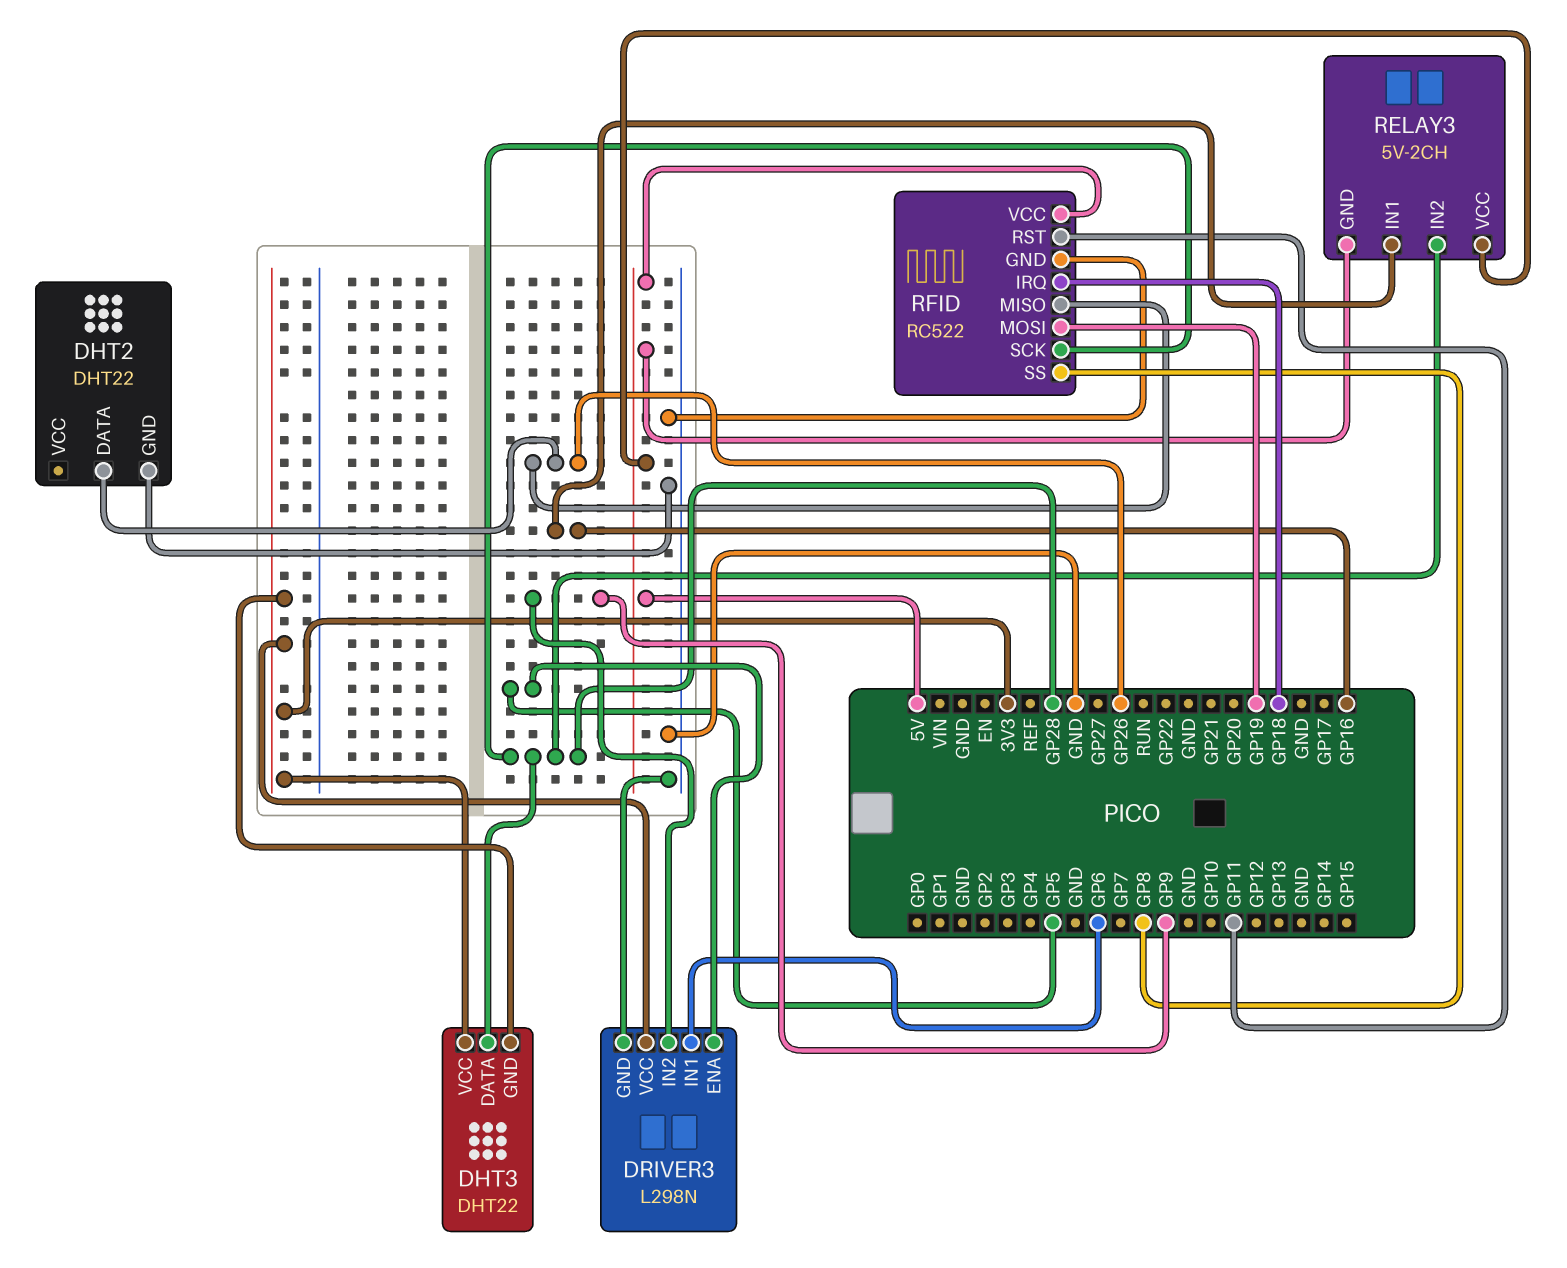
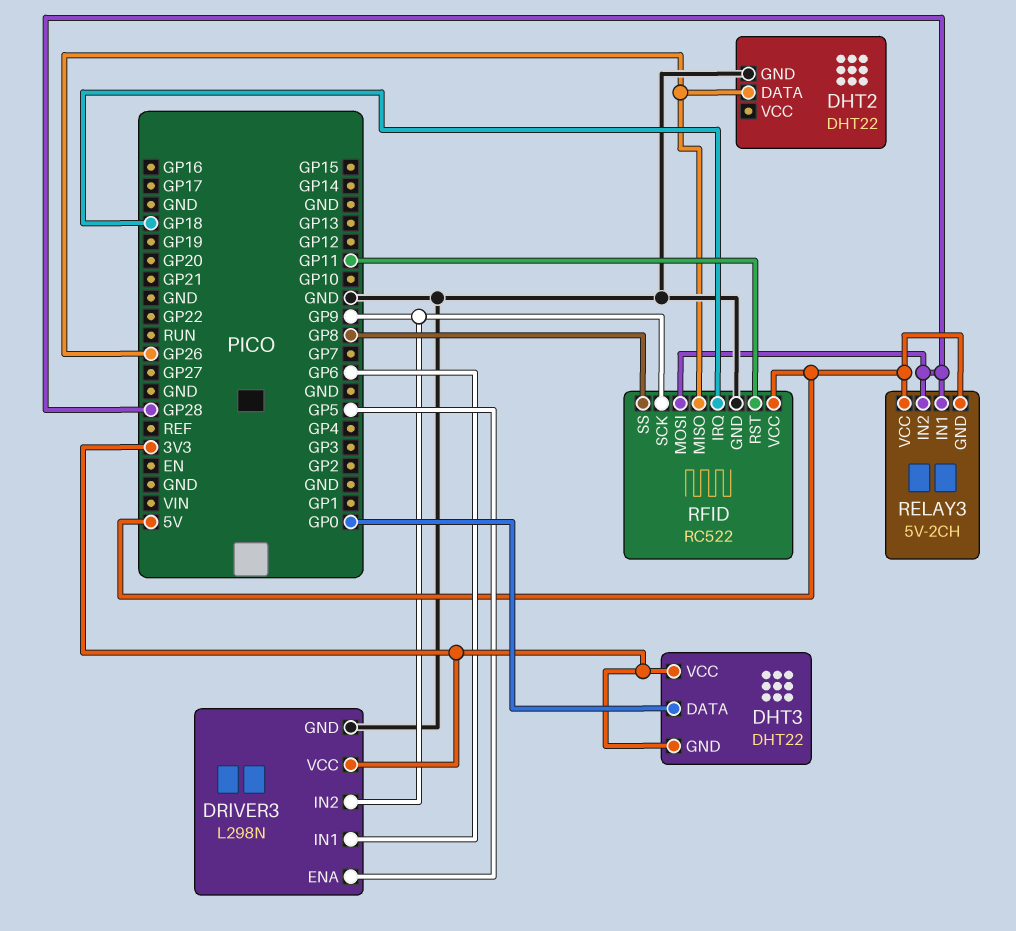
DHT3 pin DATA: GP28 -> GP0
RELAY3 pin IN1: GP16 -> GP28
RFID pin MOSI: GP19 -> GP28
RFID pin SCK: GP28 -> GP9

